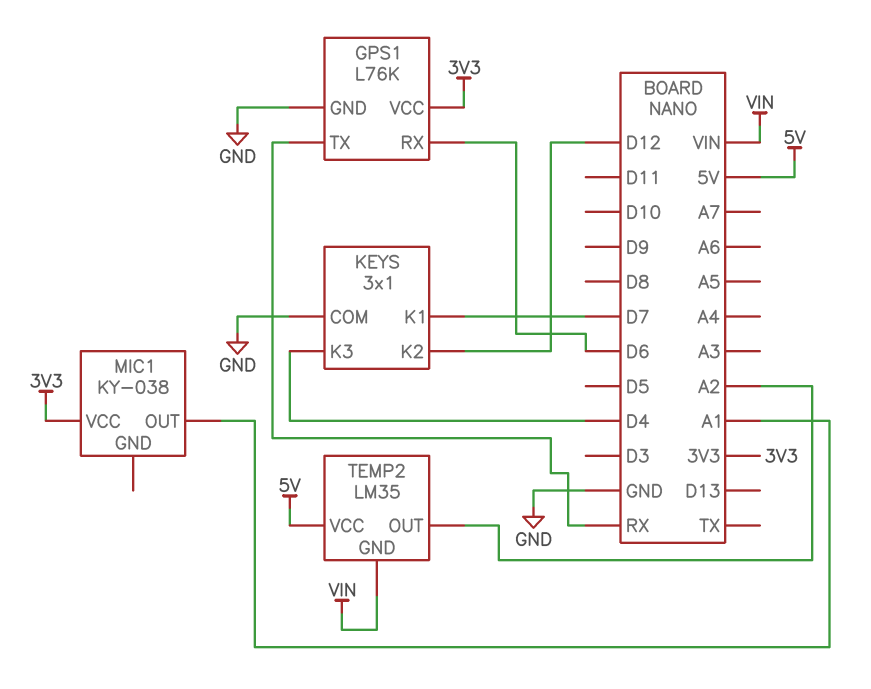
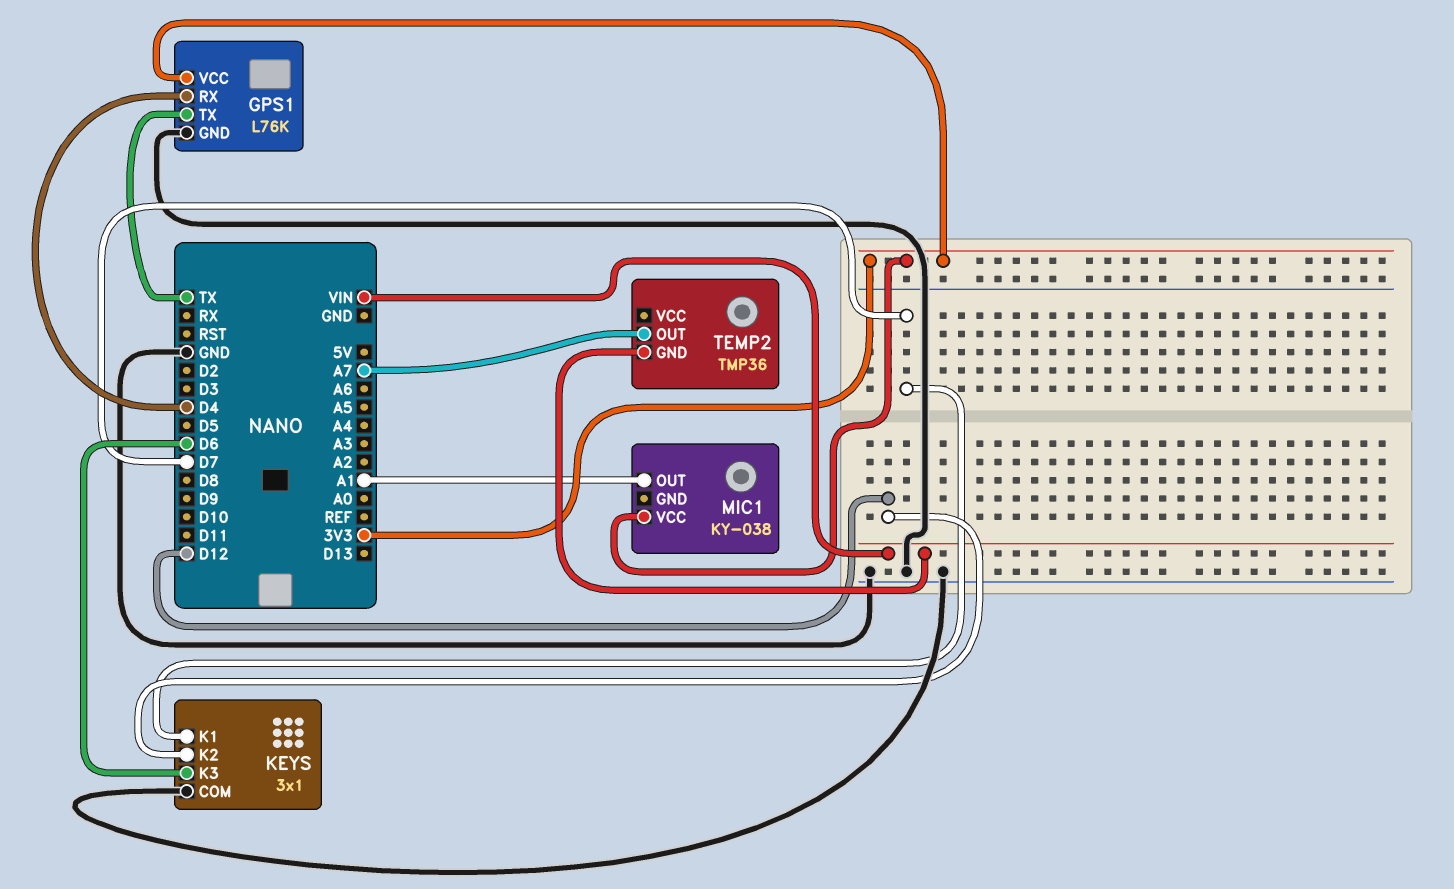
GPS1 pin RX: D6 -> D4
GPS1 pin TX: RX -> TX
KEYS pin K3: D4 -> D6
TEMP2: LM35 -> TMP36
TEMP2 pin OUT: A2 -> A7
TEMP2 pin VCC: 5V -> none

